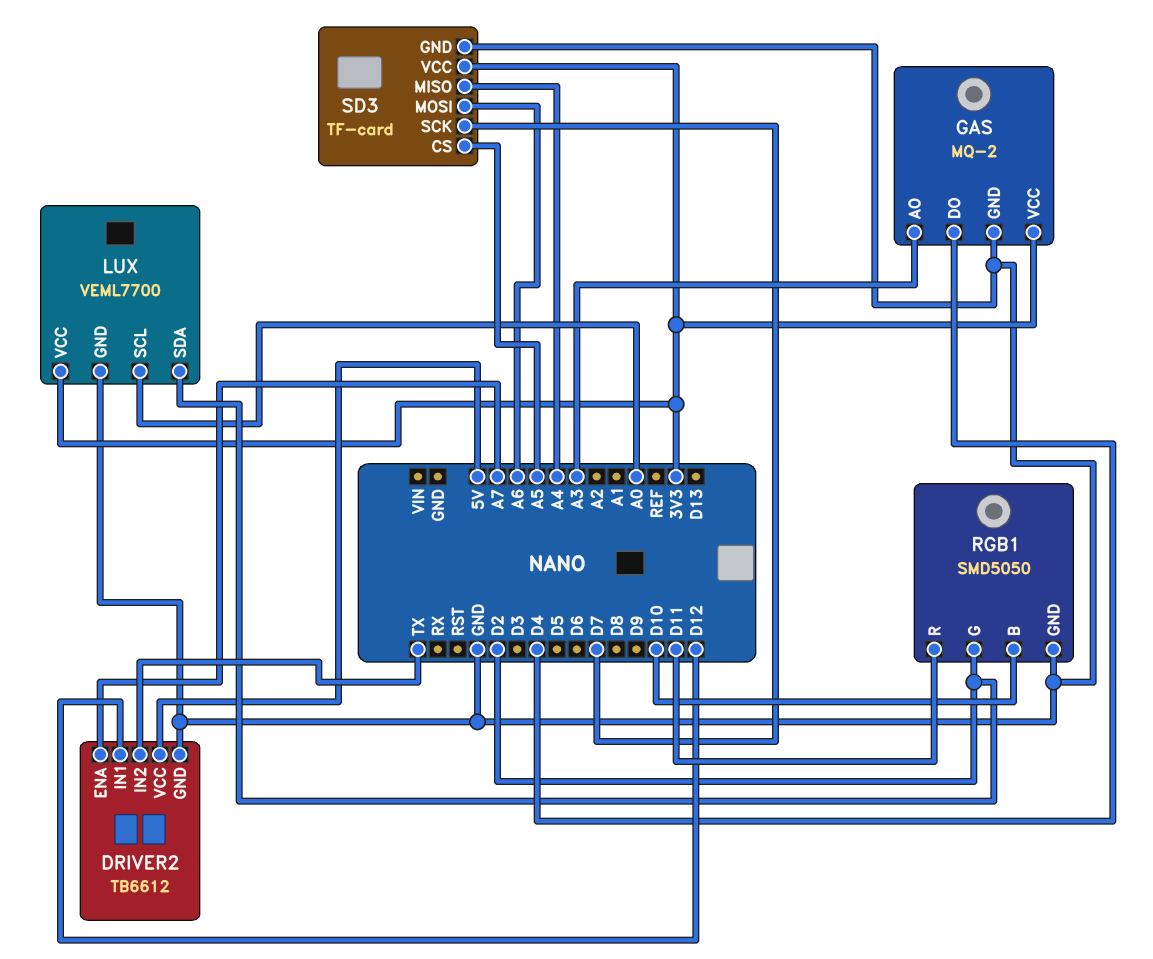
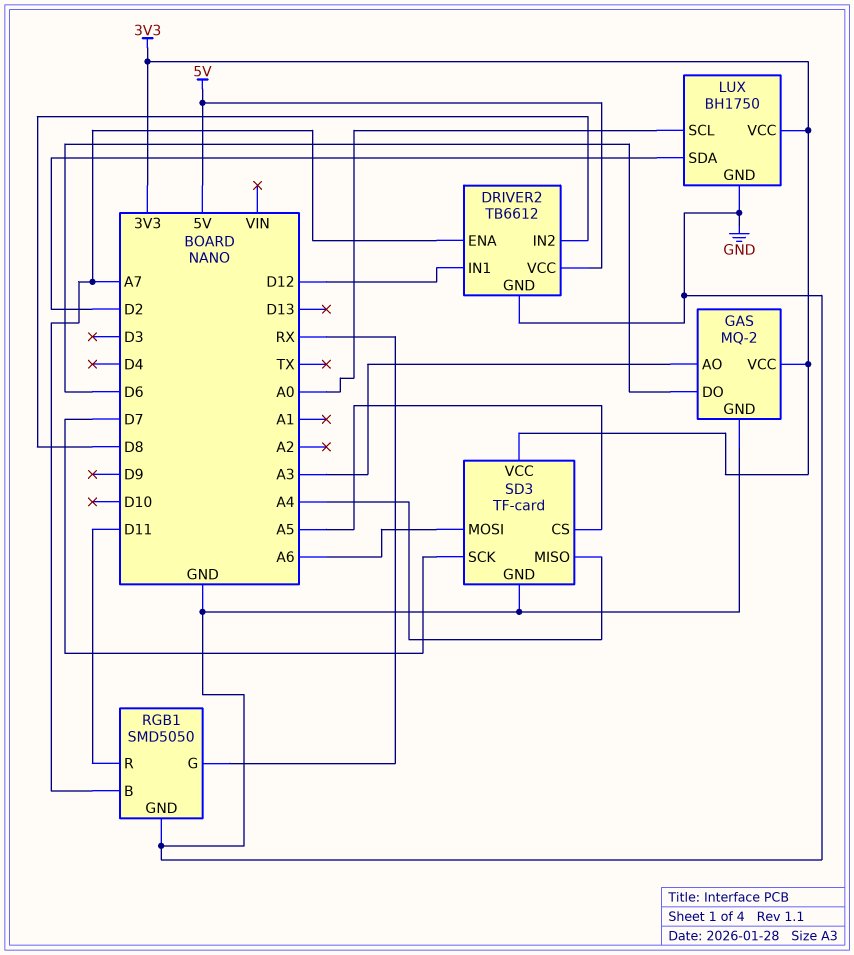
DRIVER2 pin IN2: TX -> D8
GAS pin DO: D4 -> D6
LUX: VEML7700 -> BH1750
RGB1 pin B: D10 -> A7
RGB1 pin G: D2 -> RX

